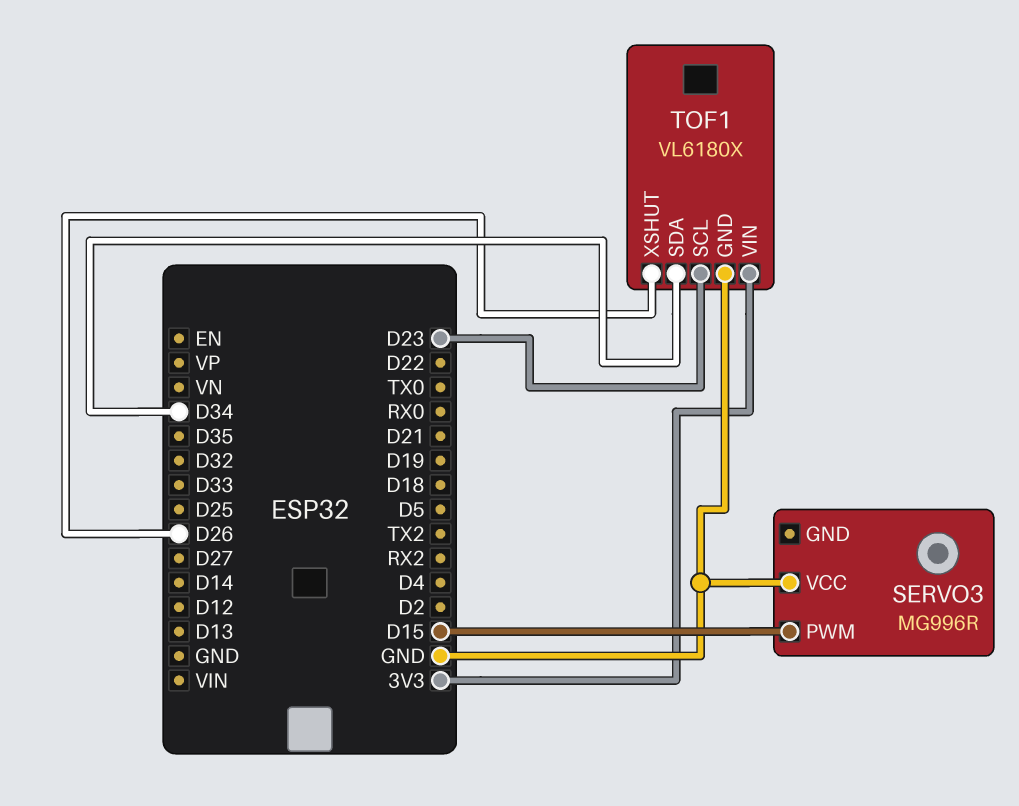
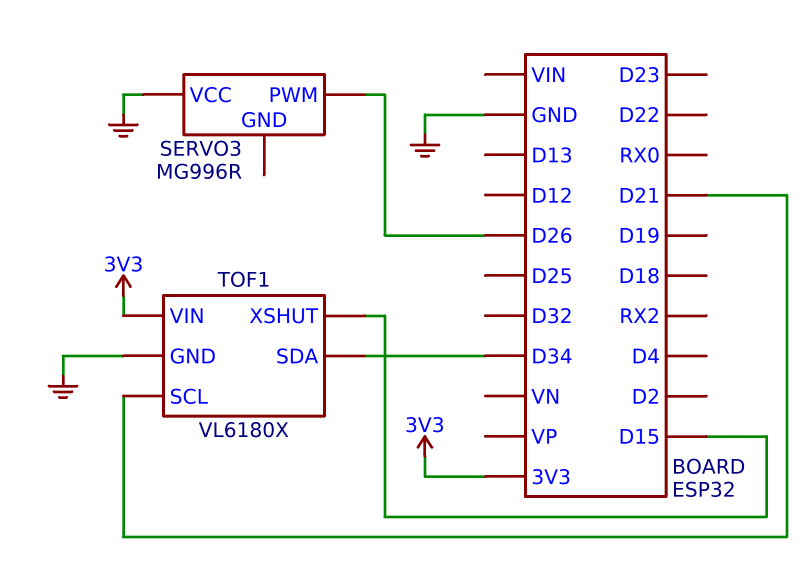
SERVO3 pin PWM: D15 -> D26
TOF1 pin SCL: D23 -> D21
TOF1 pin XSHUT: D26 -> D15

